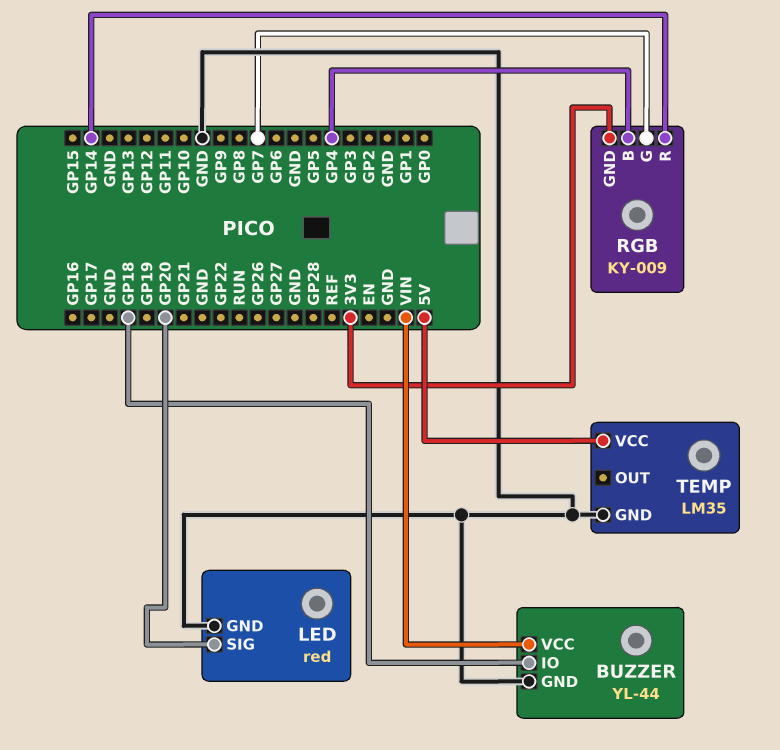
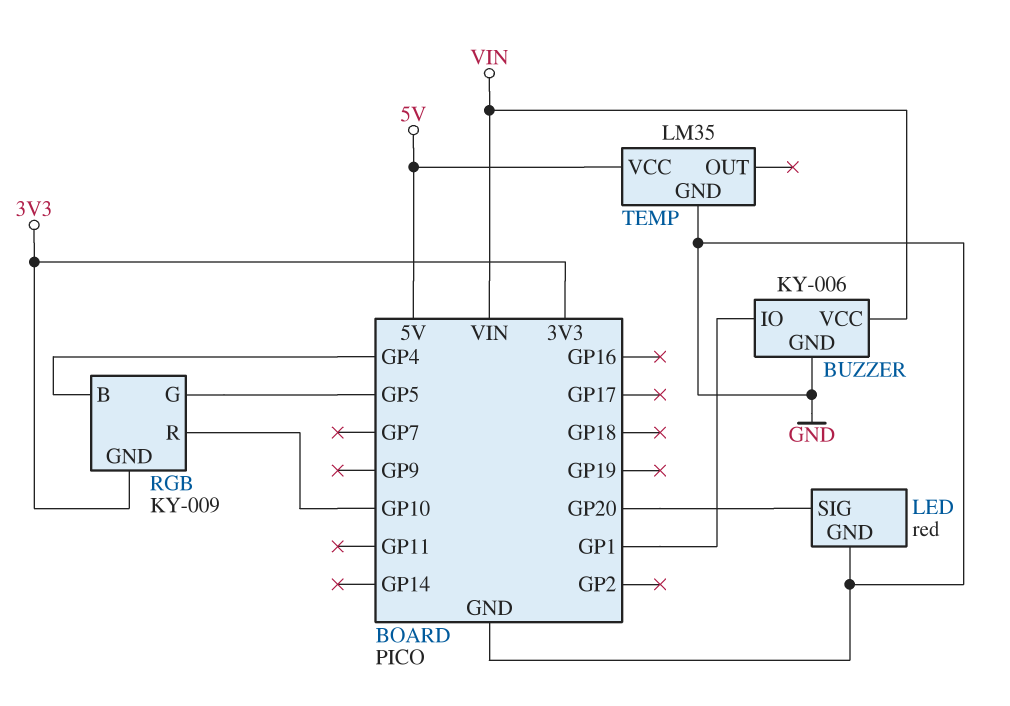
BUZZER: YL-44 -> KY-006
BUZZER pin IO: GP18 -> GP1
RGB pin G: GP7 -> GP5
RGB pin R: GP14 -> GP10

